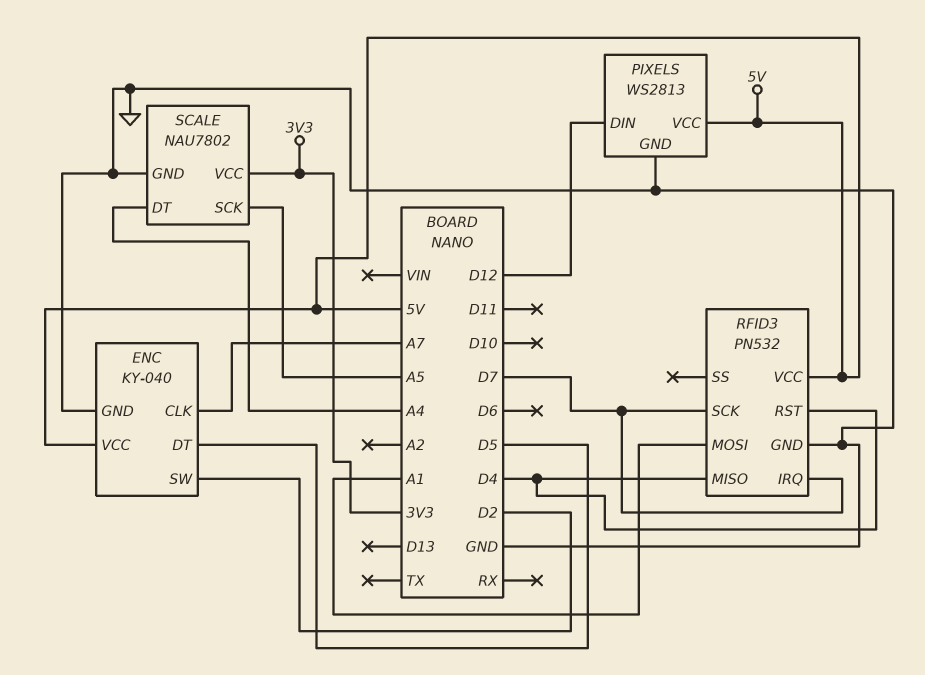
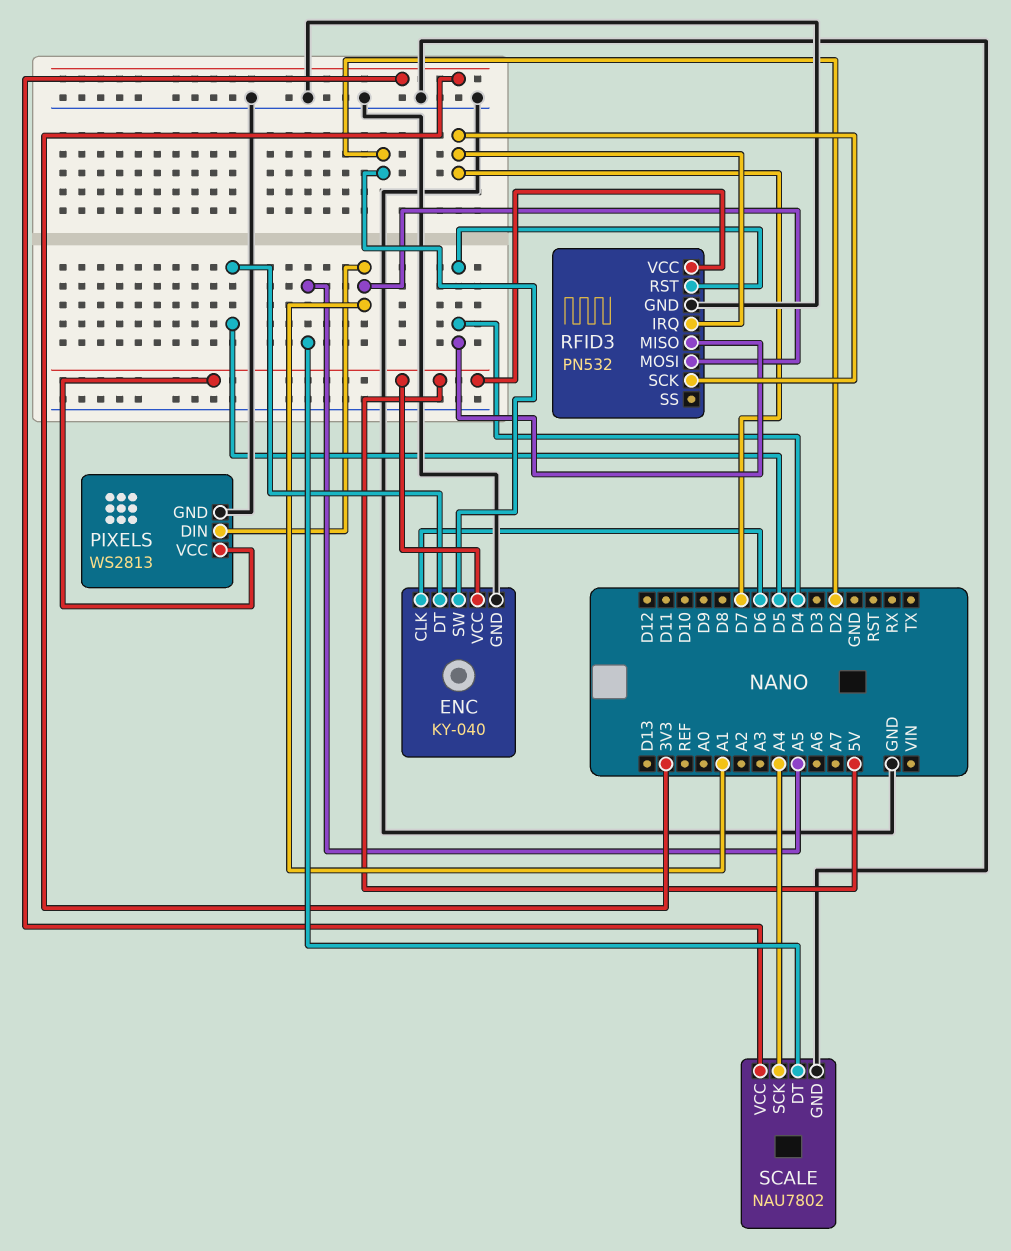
ENC pin CLK: A7 -> D6
PIXELS pin DIN: D12 -> A1
SCALE pin DT: A4 -> A5
SCALE pin SCK: A5 -> A4

